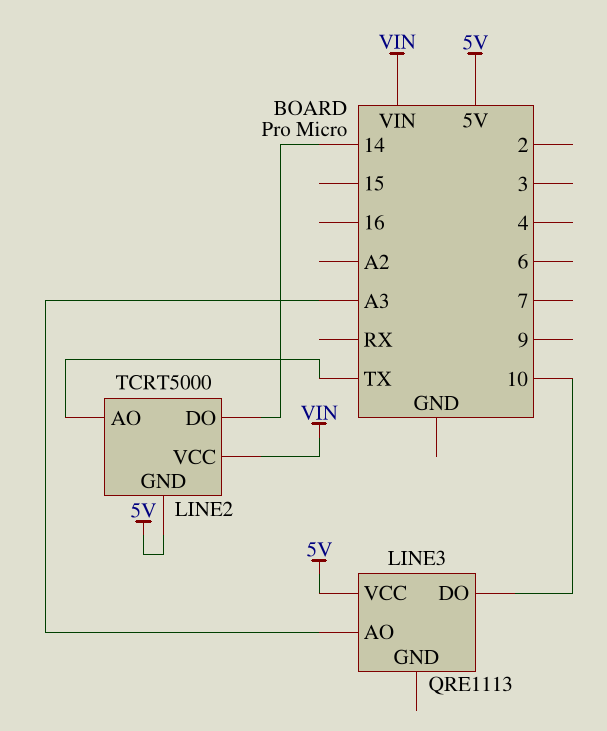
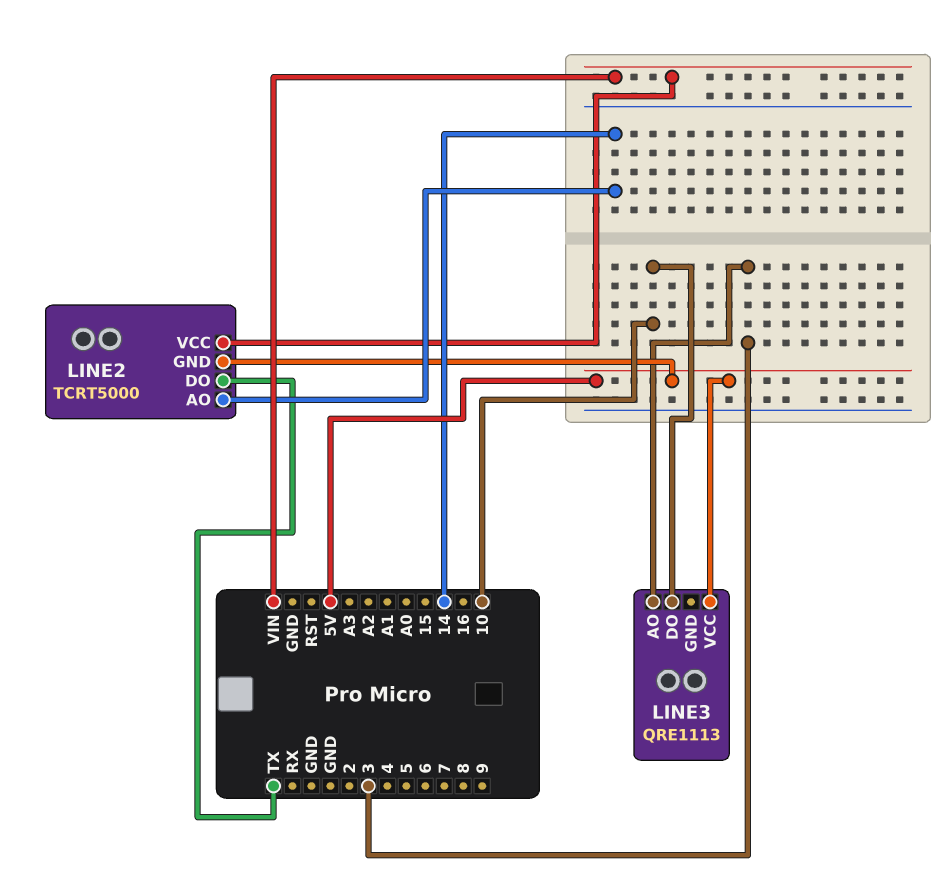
LINE2 pin AO: TX -> 14
LINE2 pin DO: 14 -> TX
LINE3 pin AO: A3 -> 3

